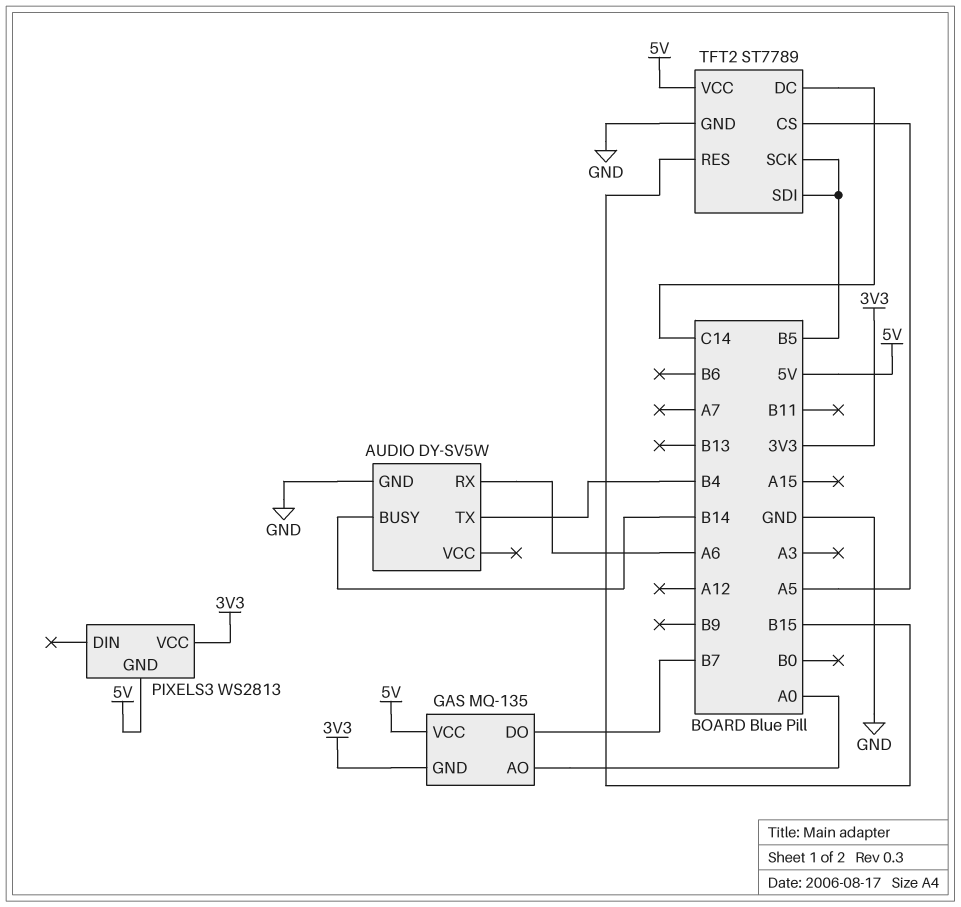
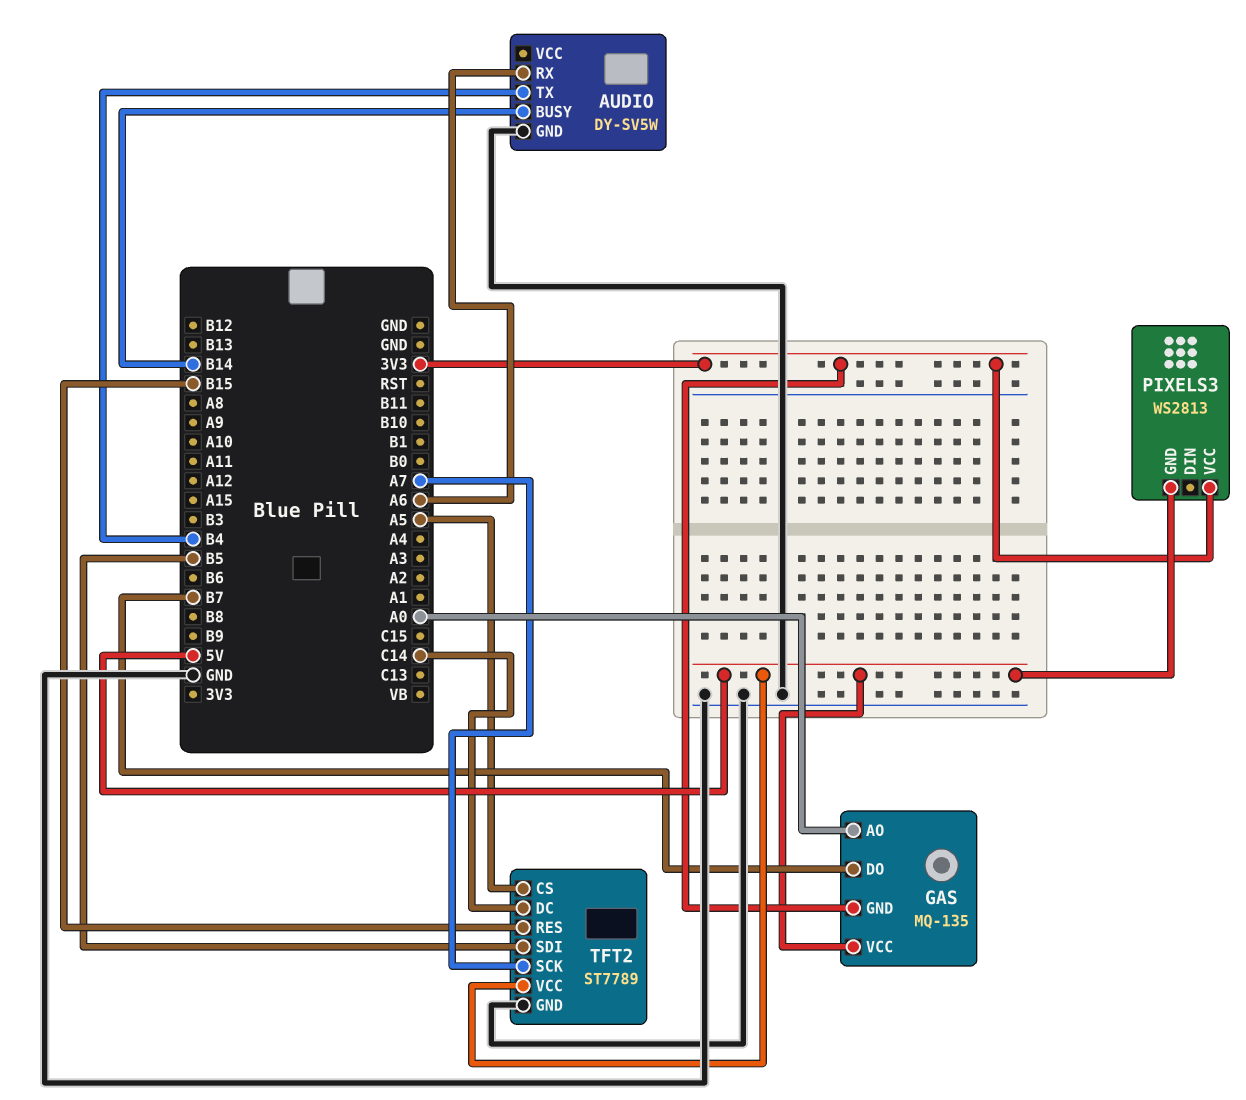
TFT2 pin SCK: B5 -> A7

